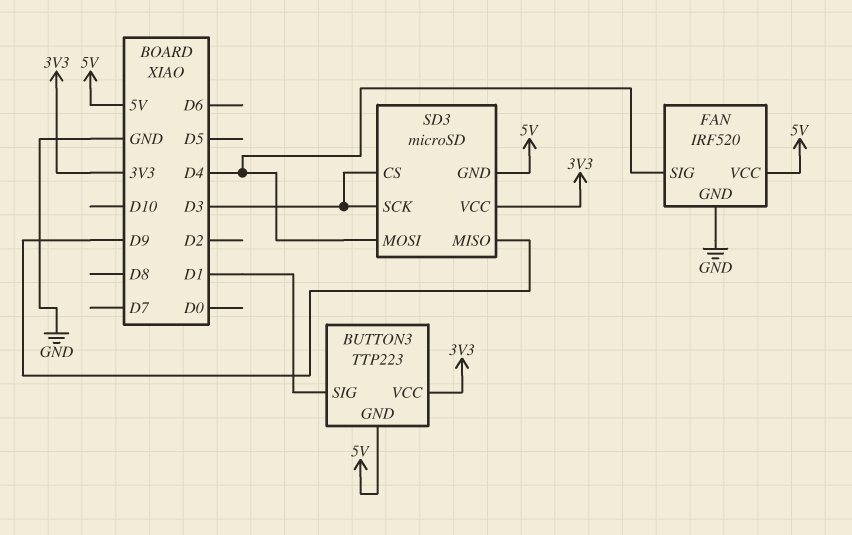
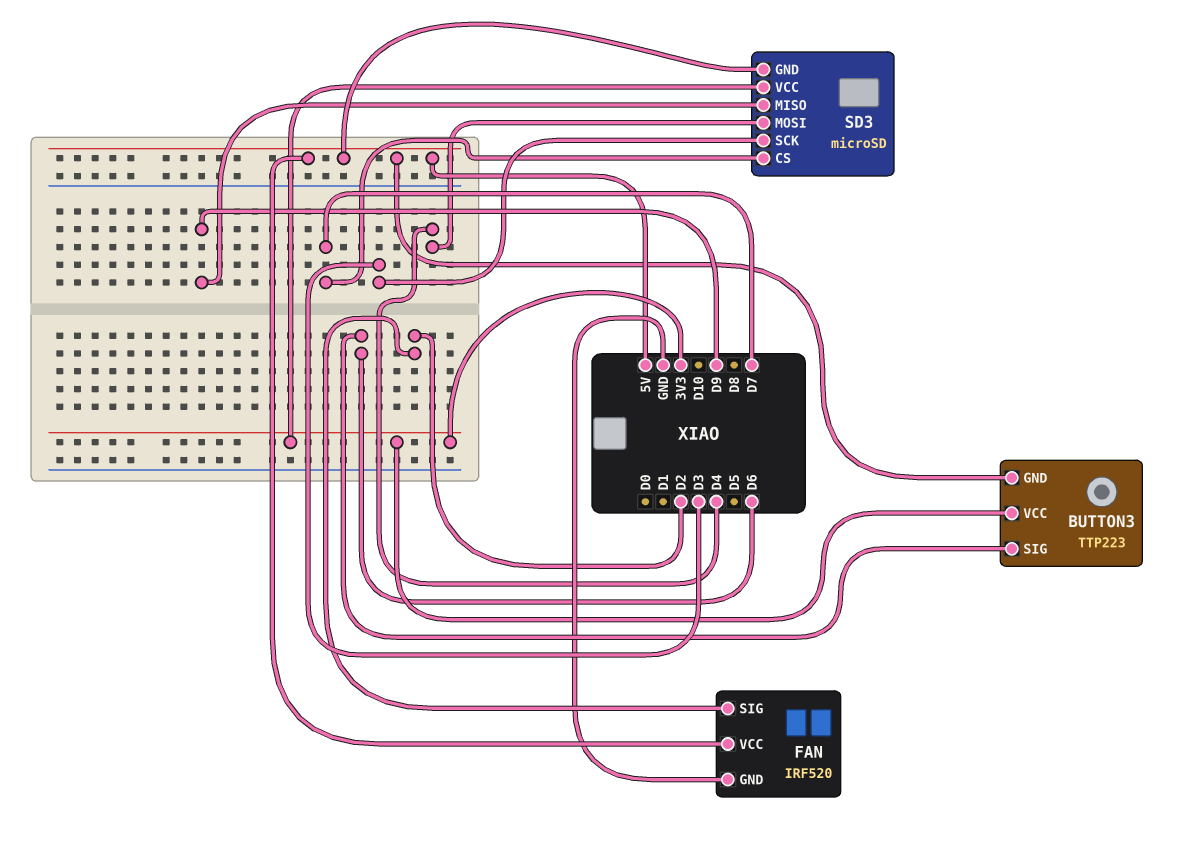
BUTTON3 pin SIG: D1 -> D6
FAN pin SIG: D4 -> D2
SD3 pin CS: D3 -> D7

